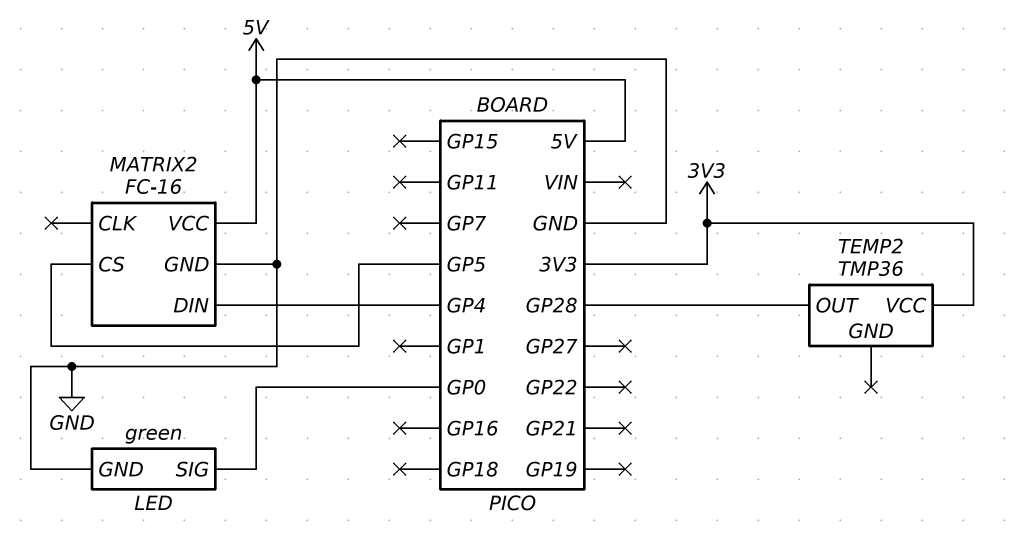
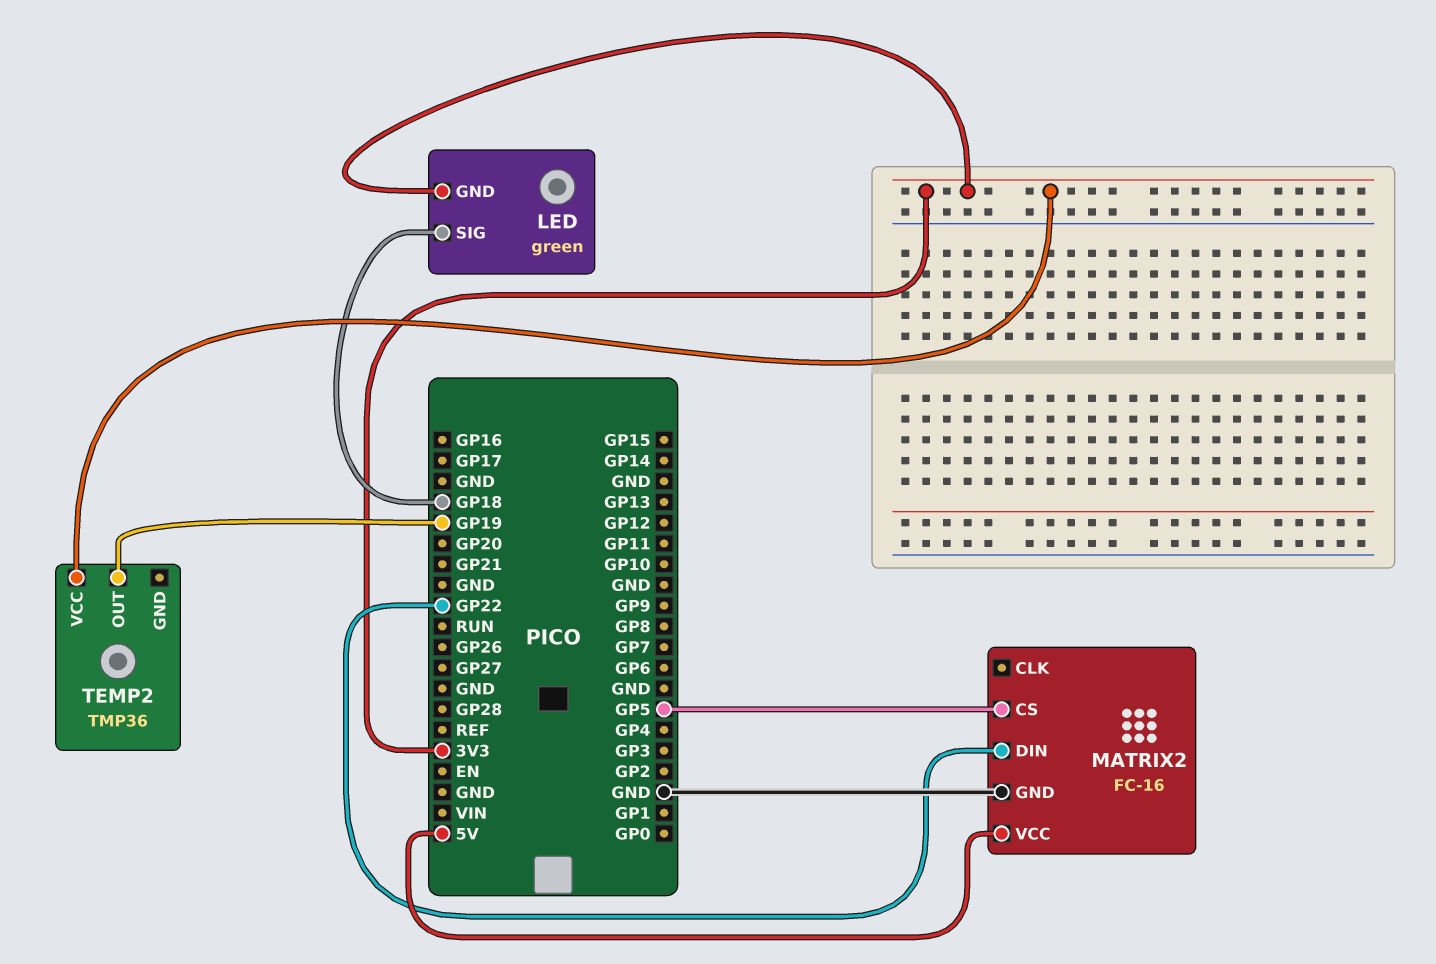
LED pin GND: GND -> 3V3
LED pin SIG: GP0 -> GP18
MATRIX2 pin DIN: GP4 -> GP22
TEMP2 pin OUT: GP28 -> GP19

